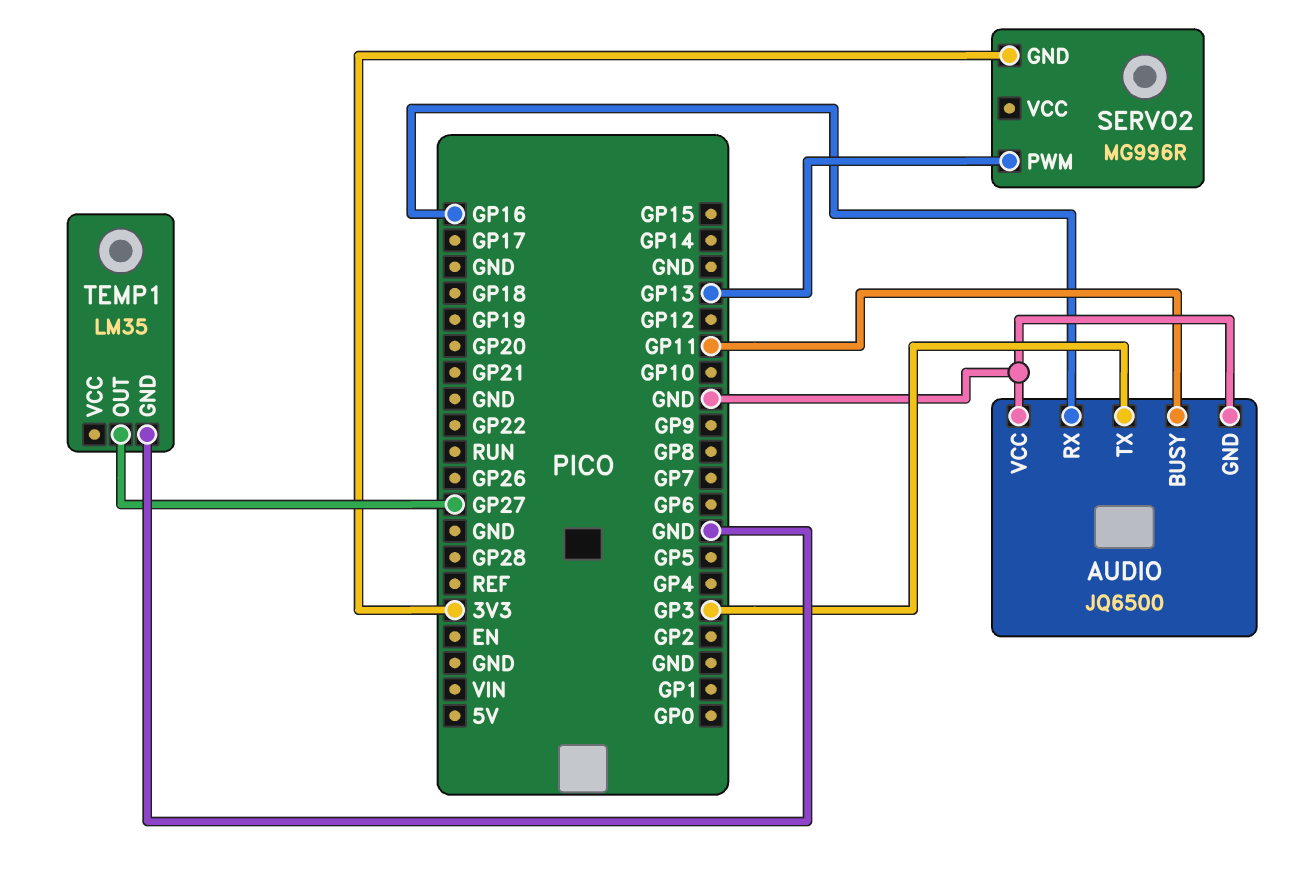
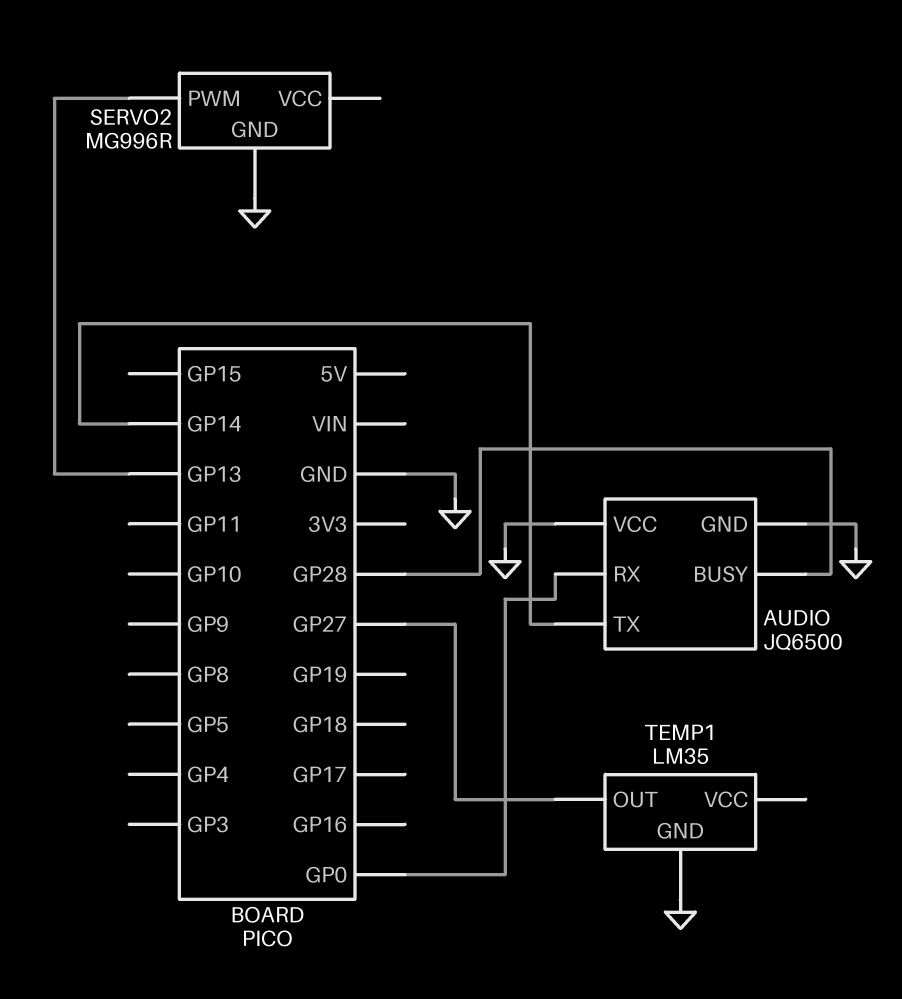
AUDIO pin BUSY: GP11 -> GP28
AUDIO pin RX: GP16 -> GP0
AUDIO pin TX: GP3 -> GP14
SERVO2 pin GND: 3V3 -> GND

